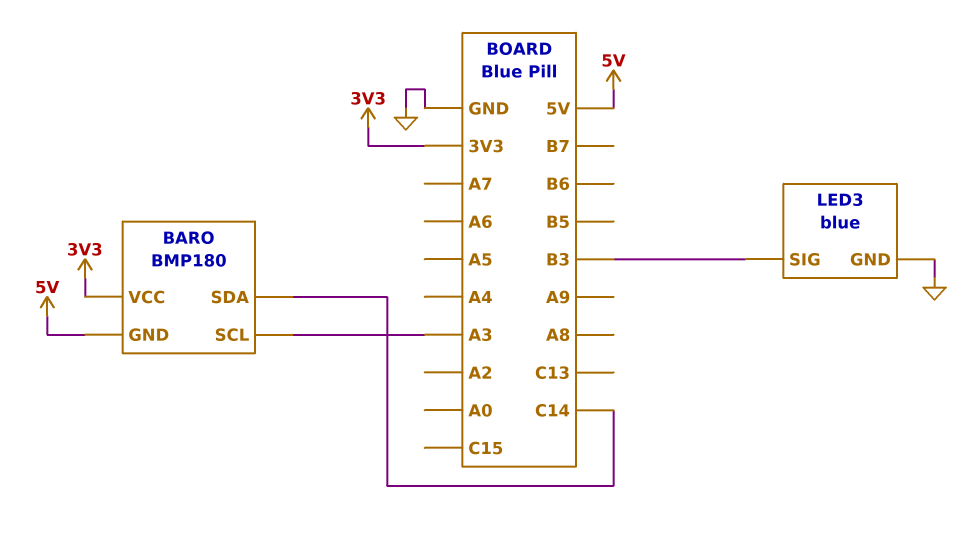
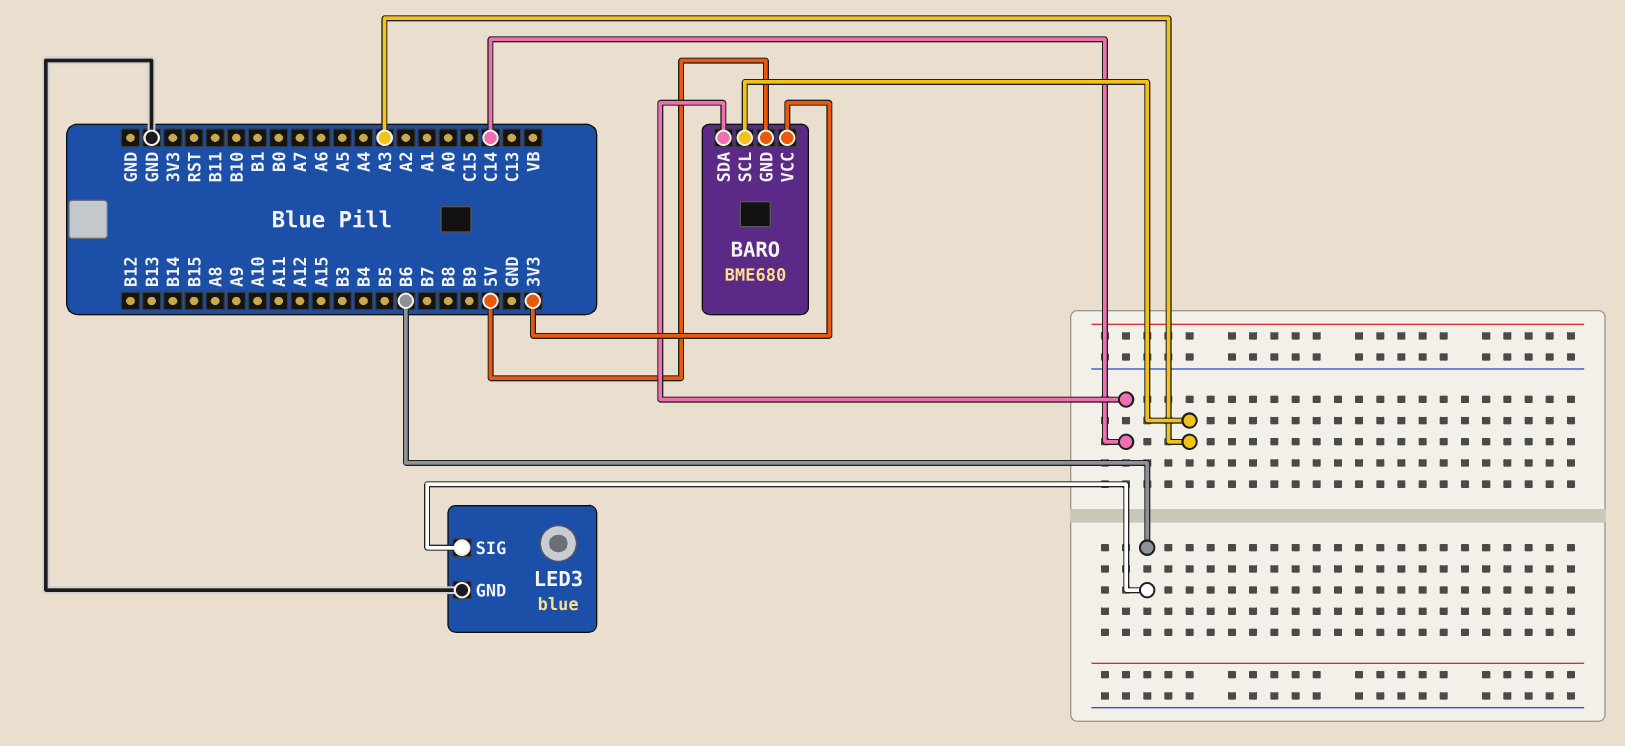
BARO: BMP180 -> BME680
LED3 pin SIG: B3 -> B6

